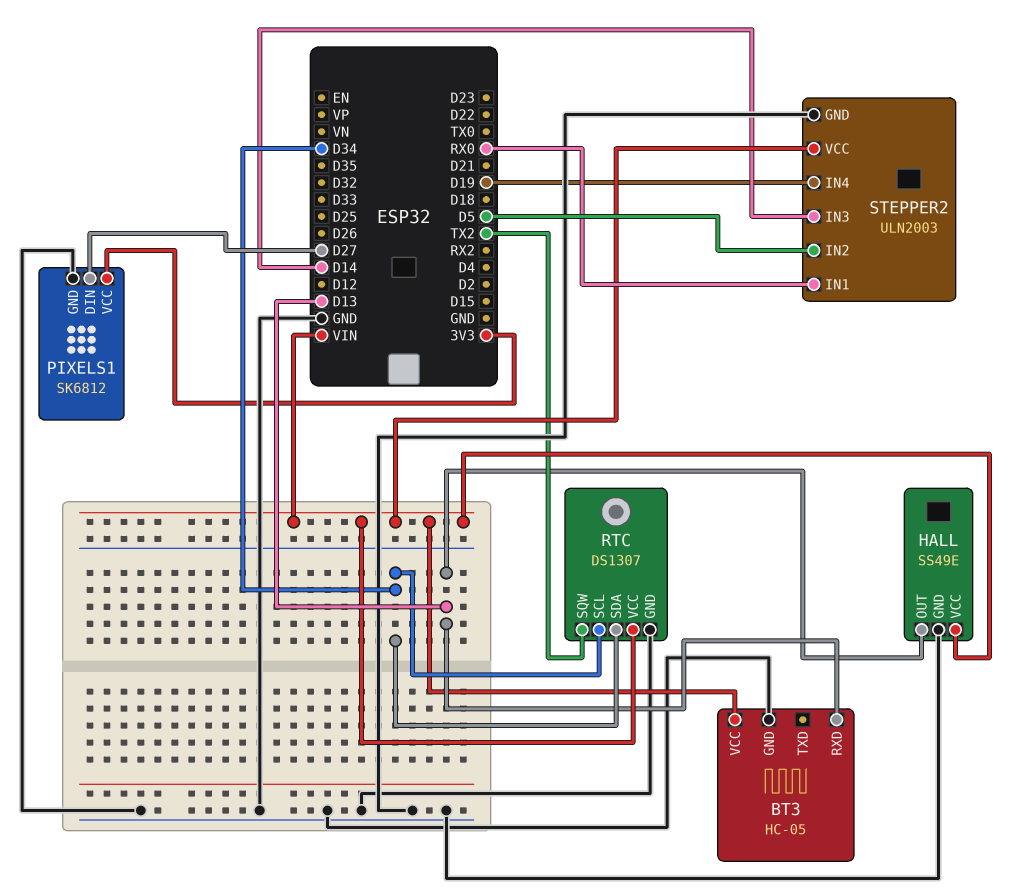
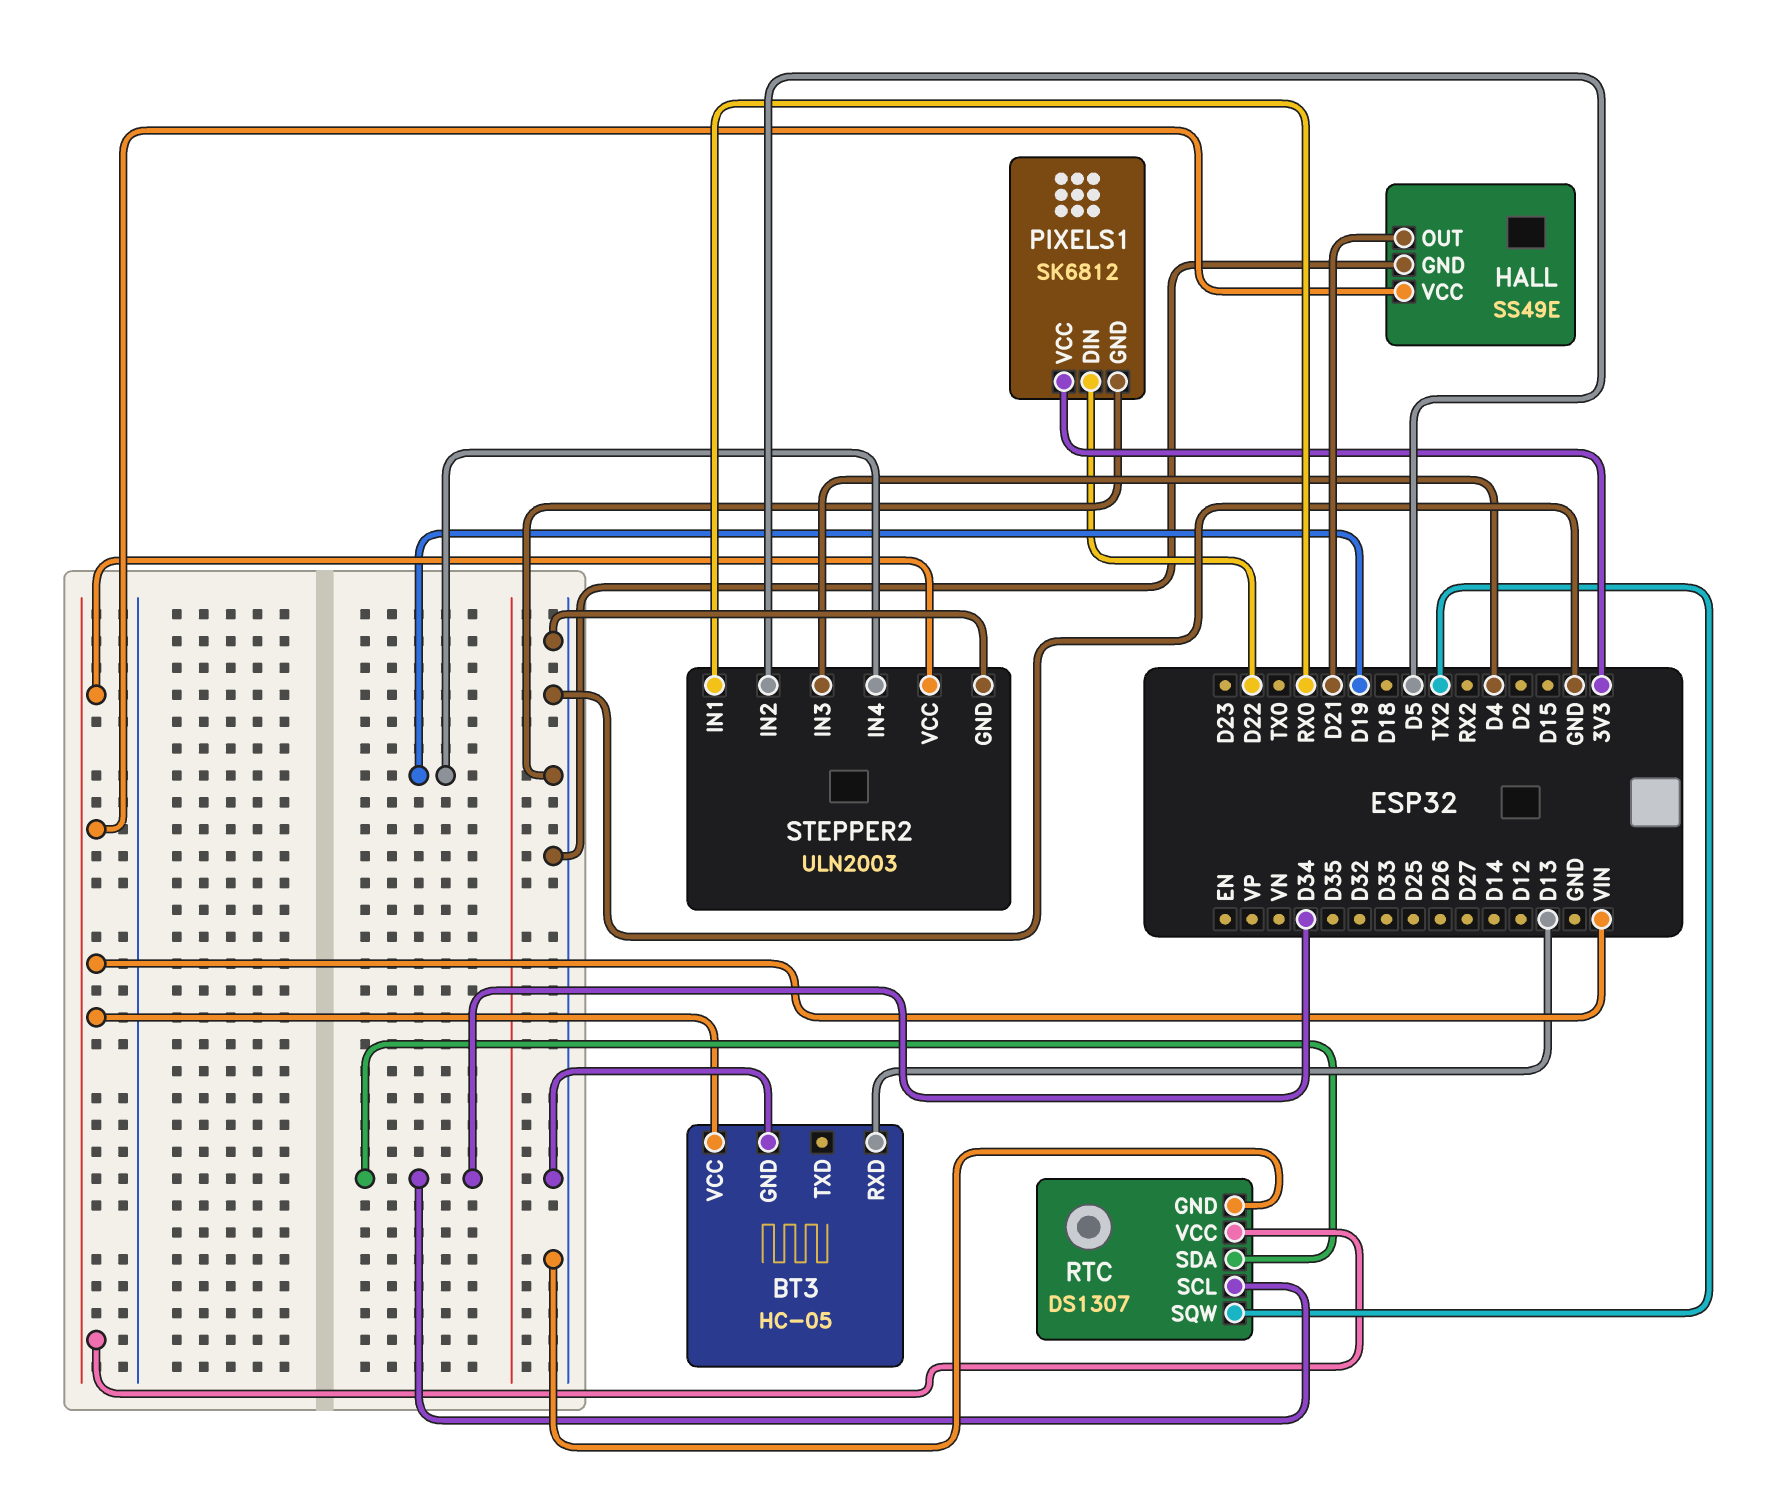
HALL pin OUT: D13 -> D21
PIXELS1 pin DIN: D27 -> D22
STEPPER2 pin IN3: D14 -> D4

